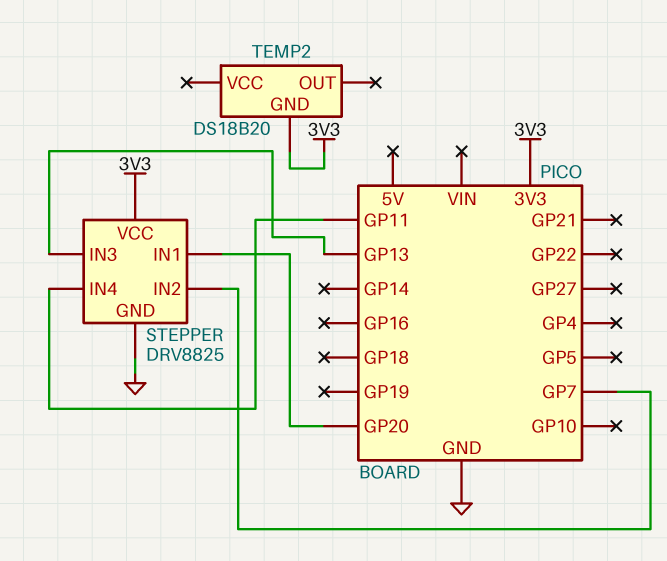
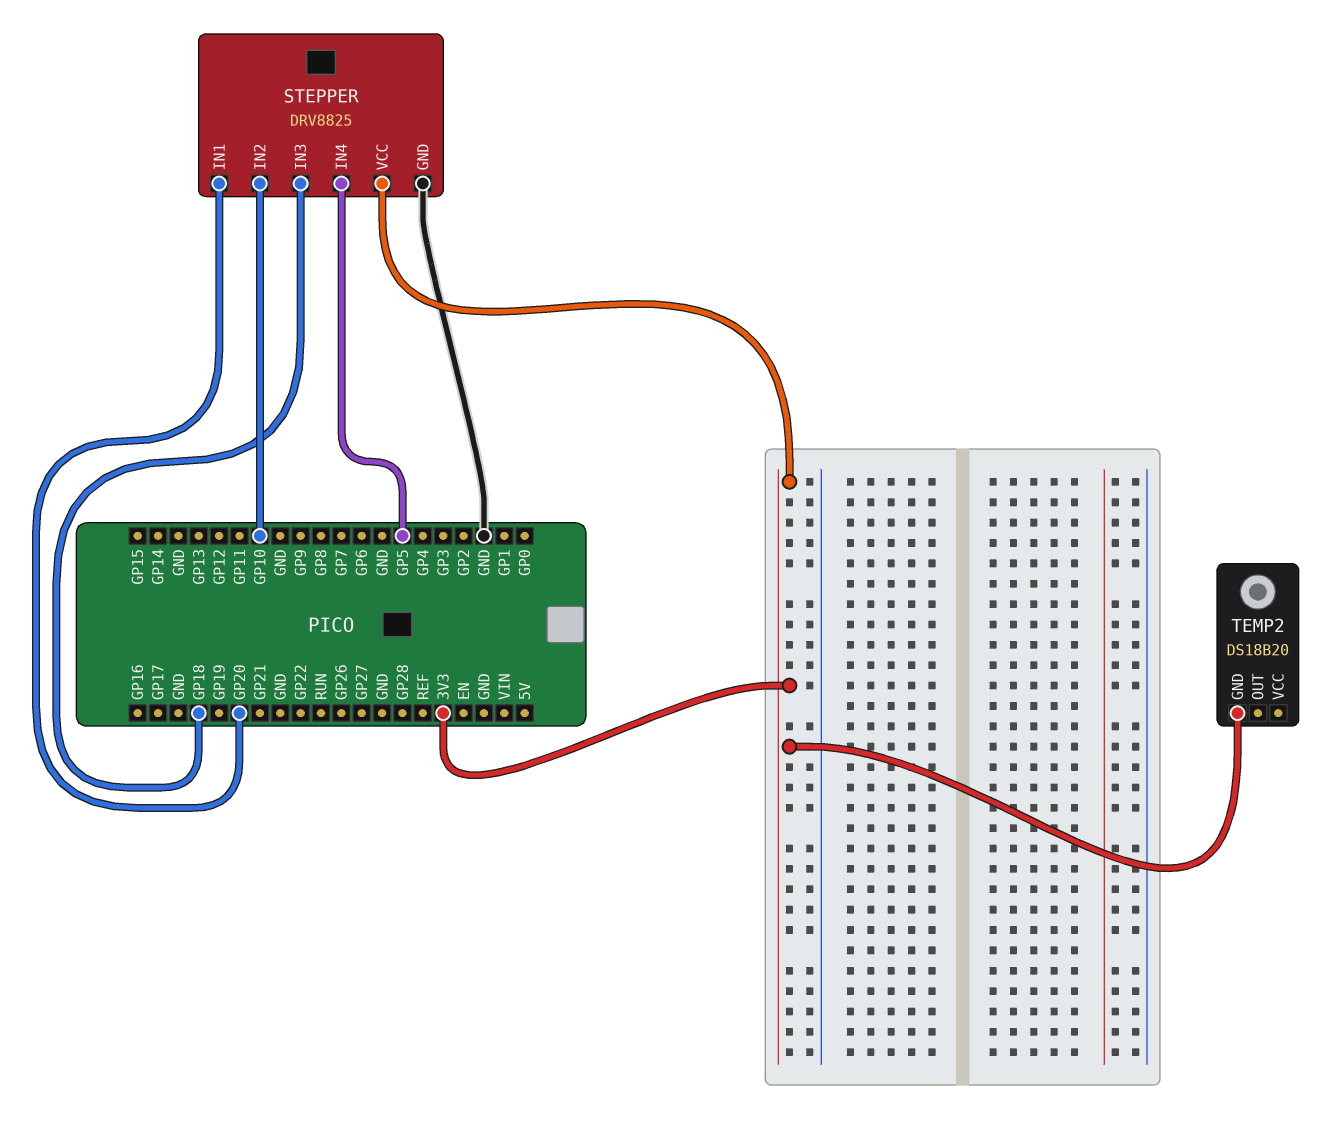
STEPPER pin IN2: GP7 -> GP10
STEPPER pin IN3: GP13 -> GP18
STEPPER pin IN4: GP11 -> GP5

